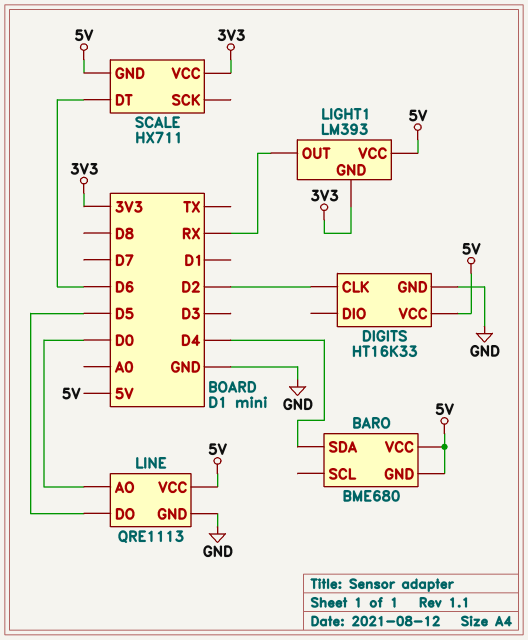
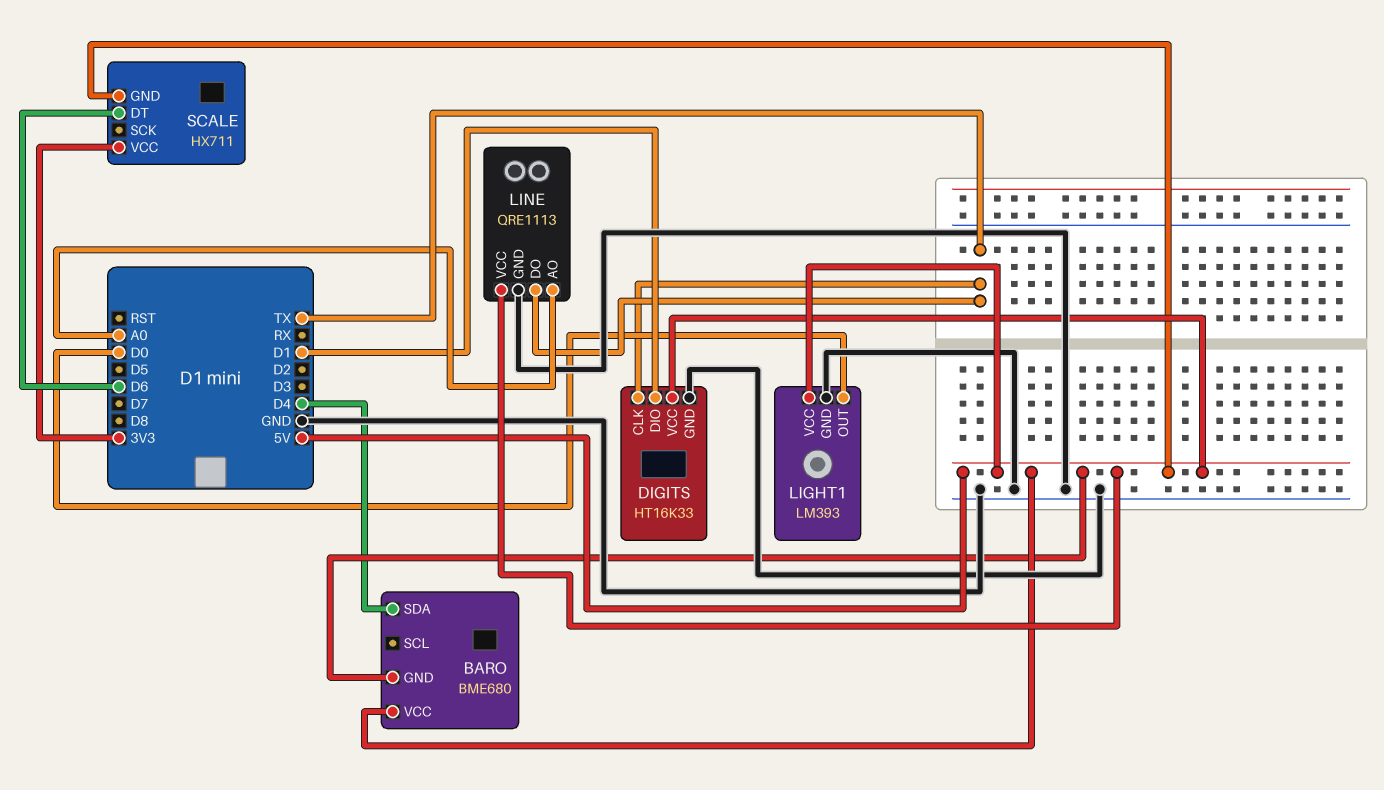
DIGITS pin CLK: D2 -> TX
DIGITS pin DIO: none -> D1
LIGHT1 pin GND: 3V3 -> GND
LIGHT1 pin OUT: RX -> D0
LINE pin AO: D0 -> A0
LINE pin DO: D5 -> TX

